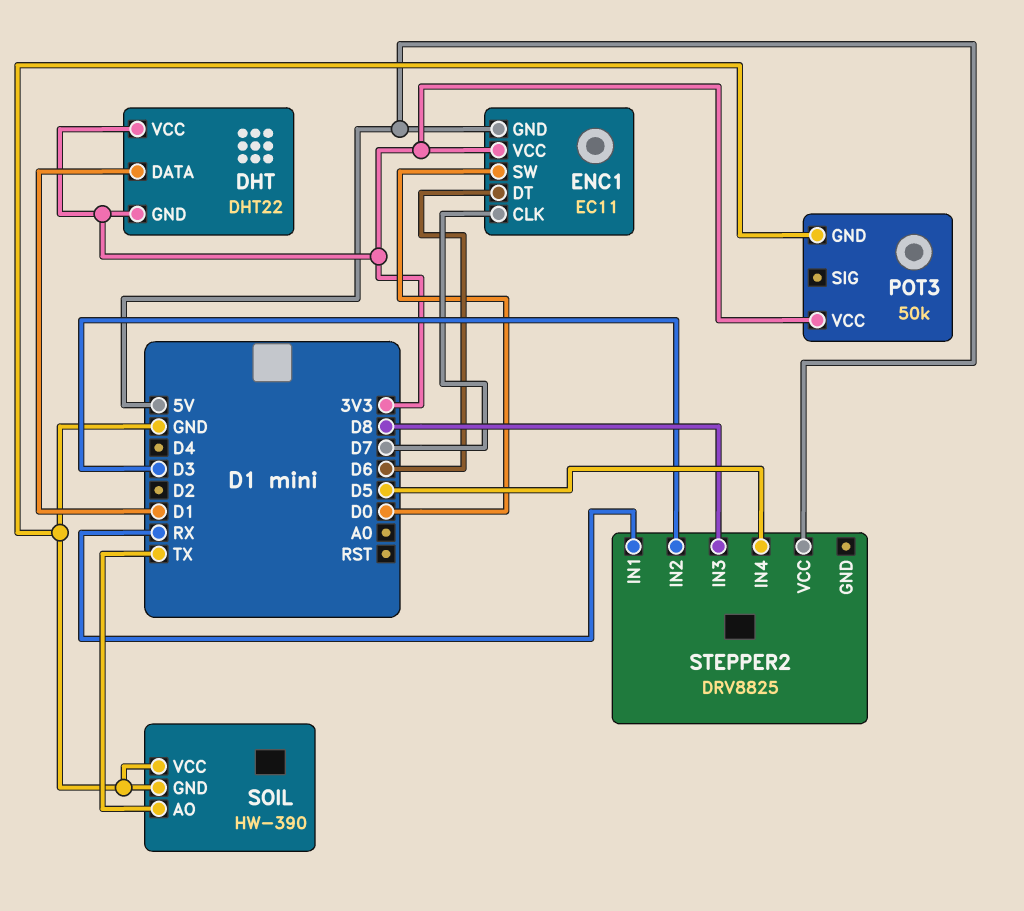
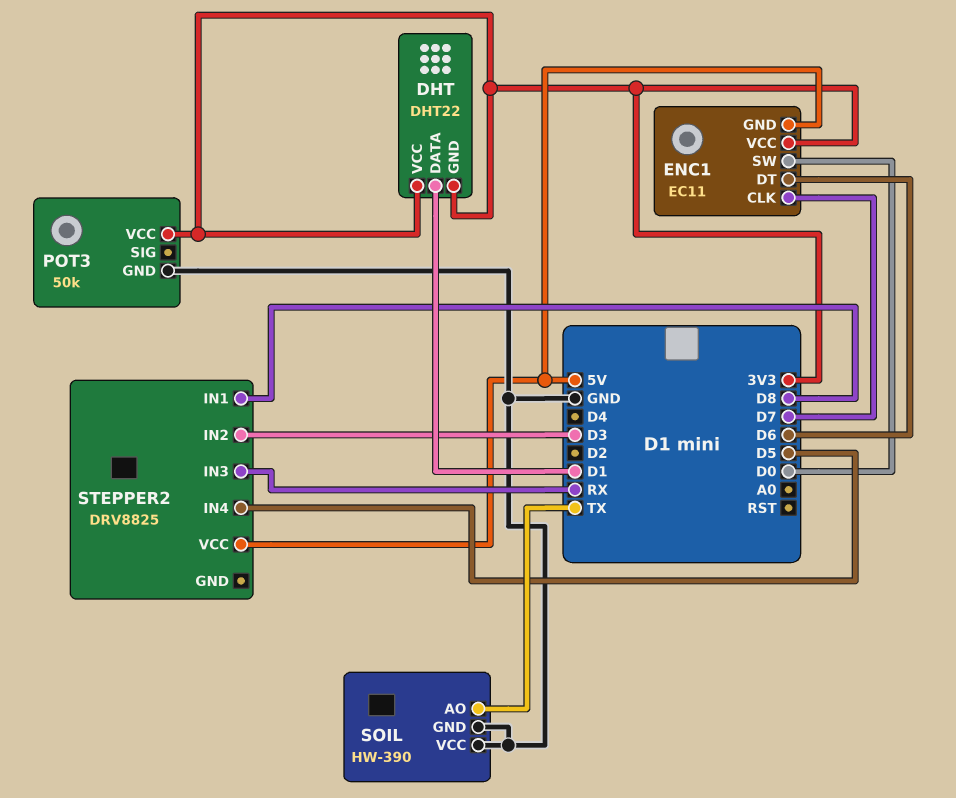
STEPPER2 pin IN1: RX -> D8
STEPPER2 pin IN3: D8 -> RX

